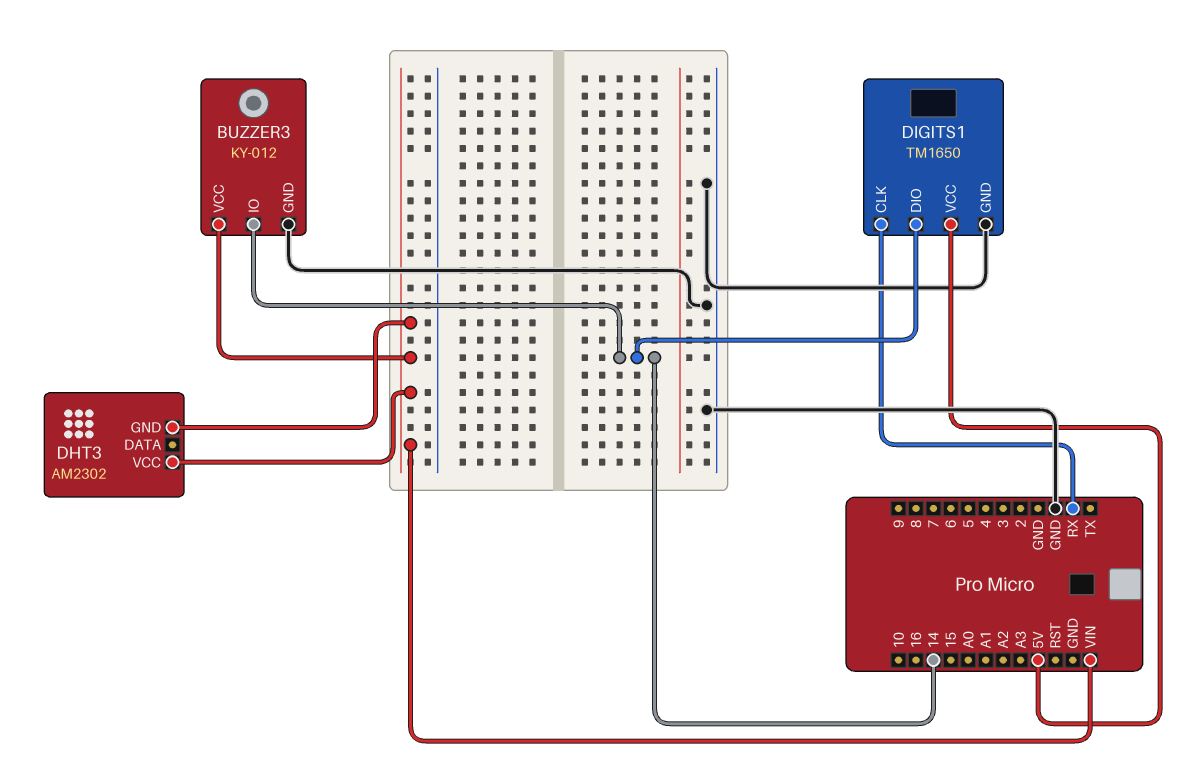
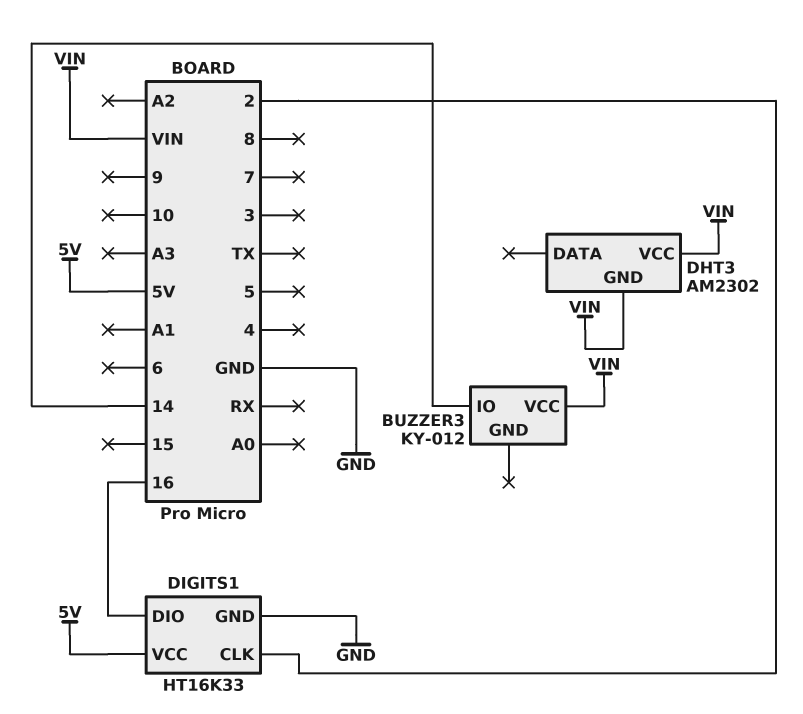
BUZZER3 pin GND: GND -> none
DIGITS1: TM1650 -> HT16K33
DIGITS1 pin CLK: RX -> 2
DIGITS1 pin DIO: 14 -> 16

